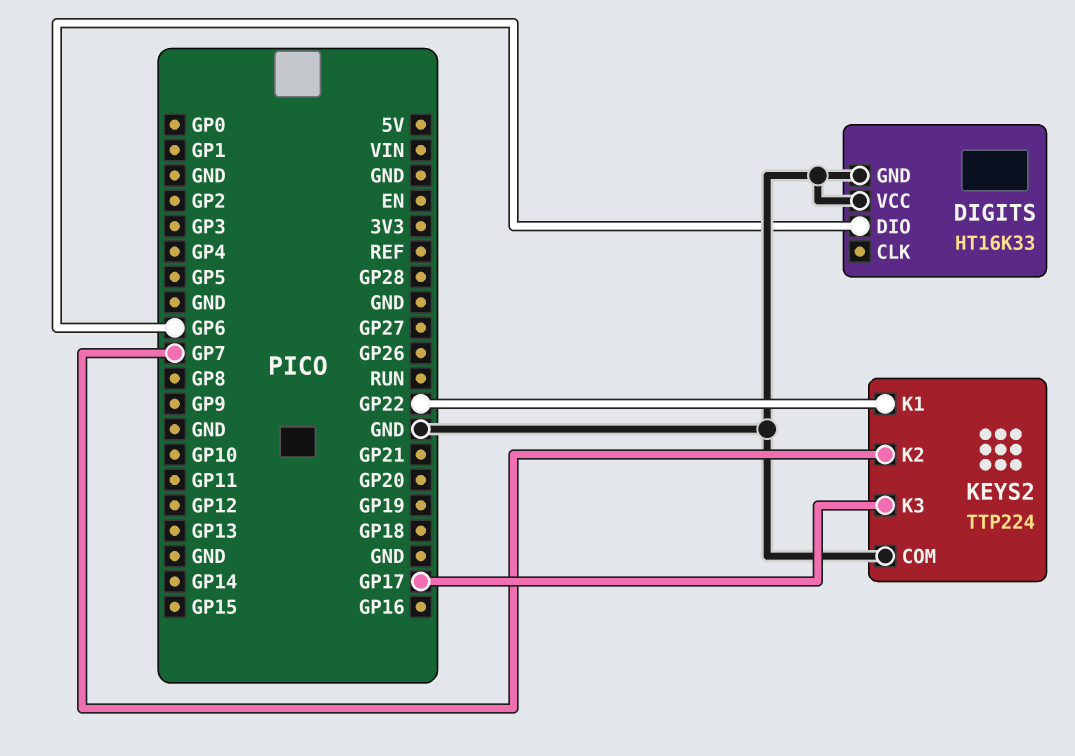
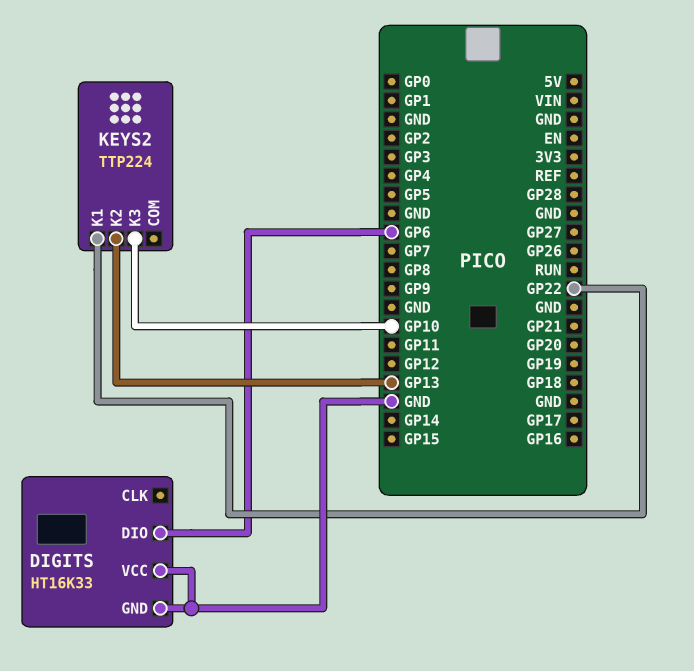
KEYS2 pin COM: GND -> none
KEYS2 pin K2: GP7 -> GP13
KEYS2 pin K3: GP17 -> GP10

